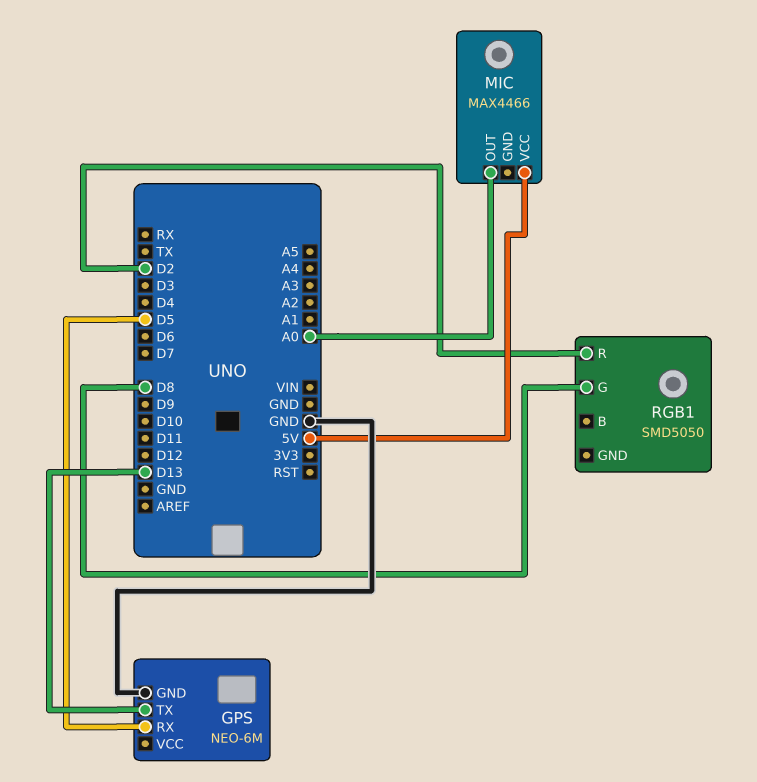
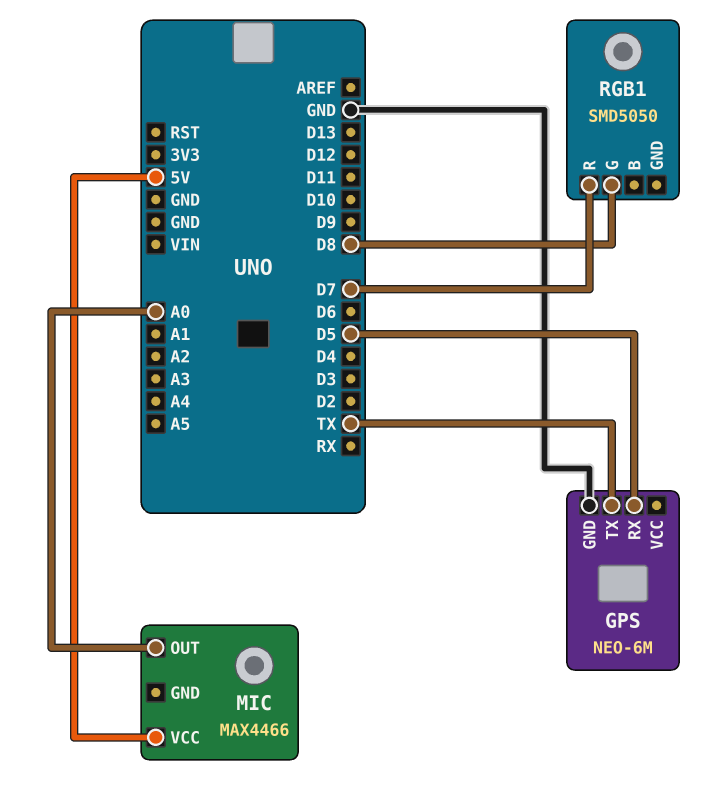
GPS pin TX: D13 -> TX
RGB1 pin R: D2 -> D7

